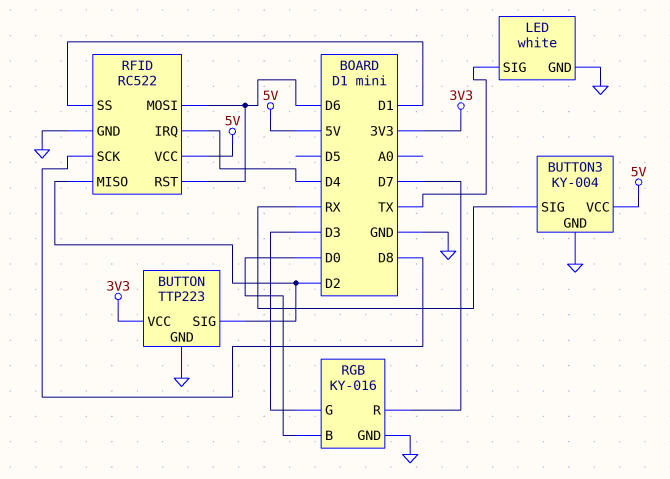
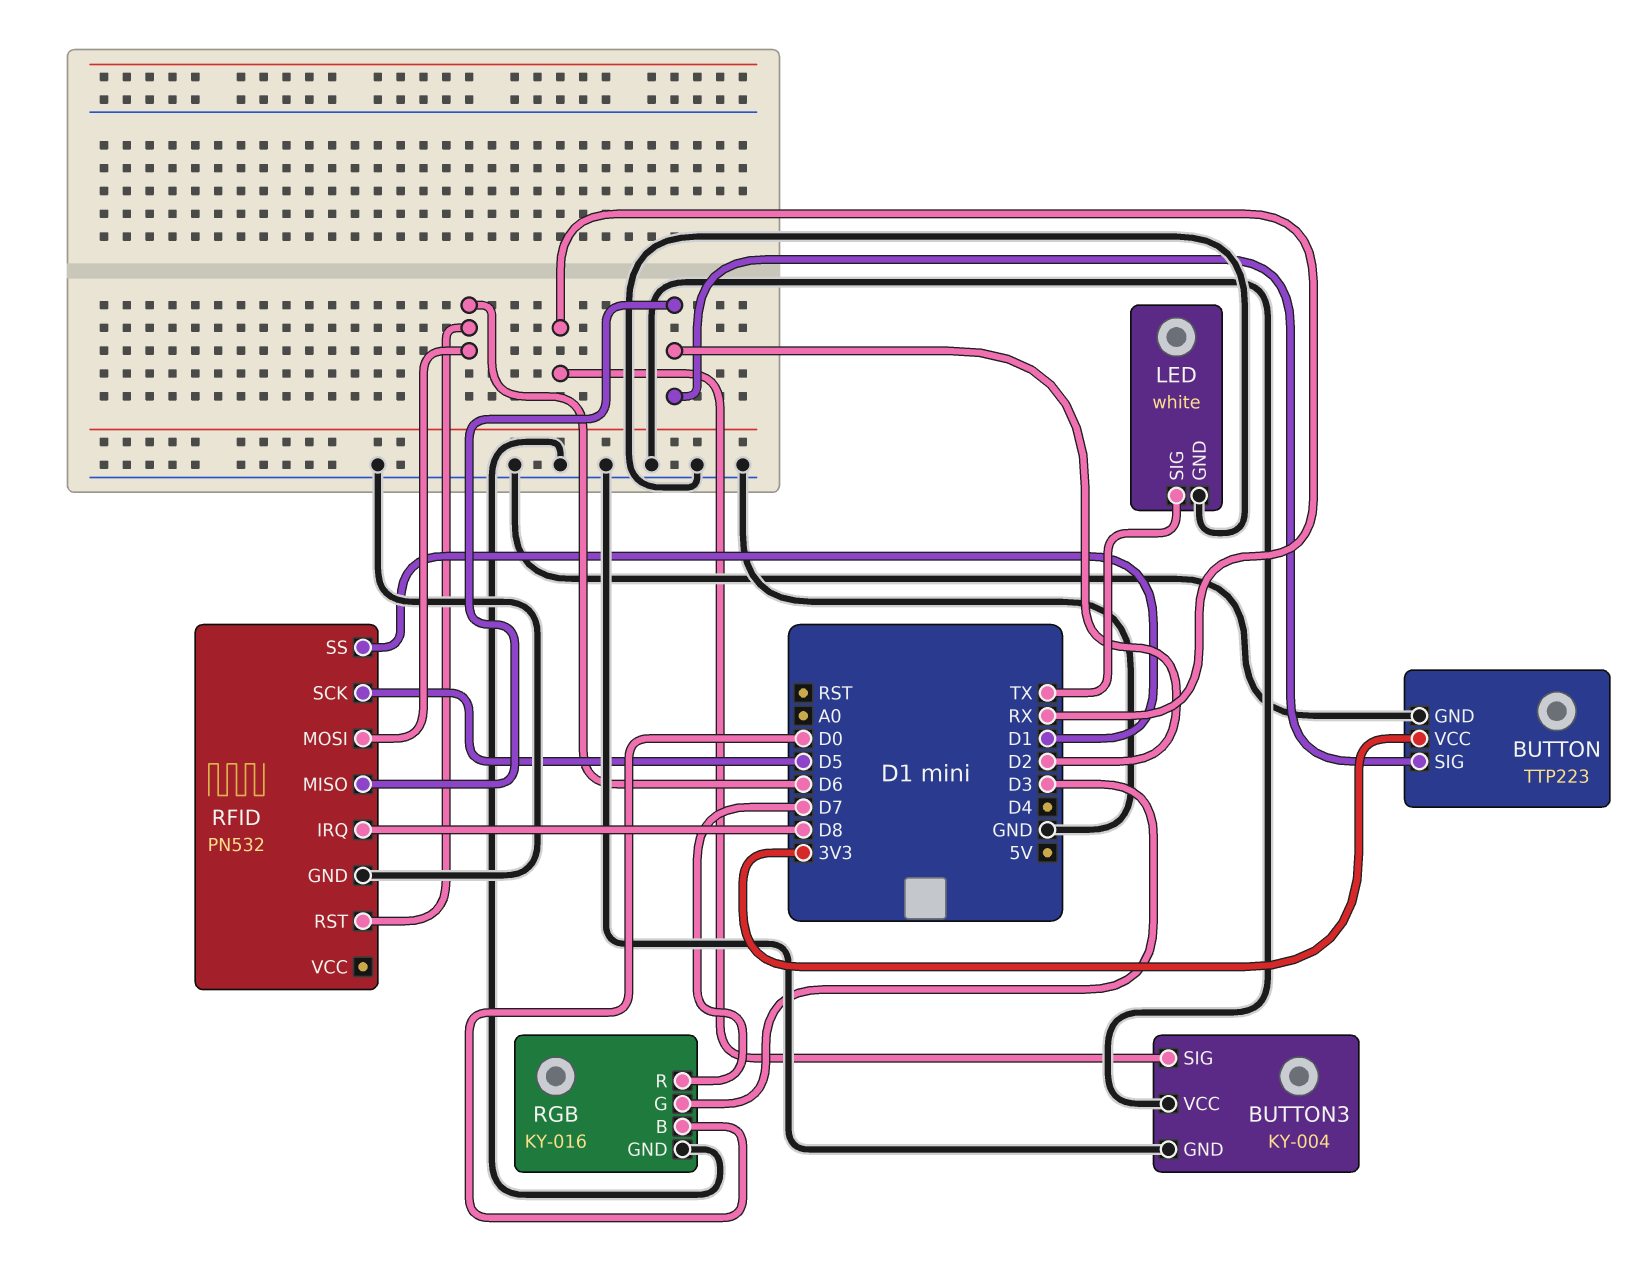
BUTTON3 pin VCC: 5V -> GND
RFID: RC522 -> PN532
RFID pin IRQ: D4 -> D8
RFID pin SCK: D8 -> D5
RFID pin VCC: 5V -> none

